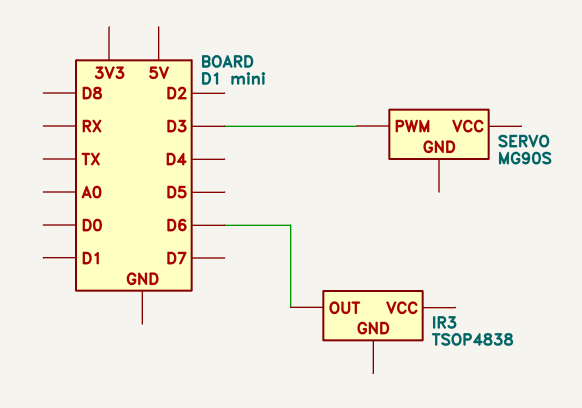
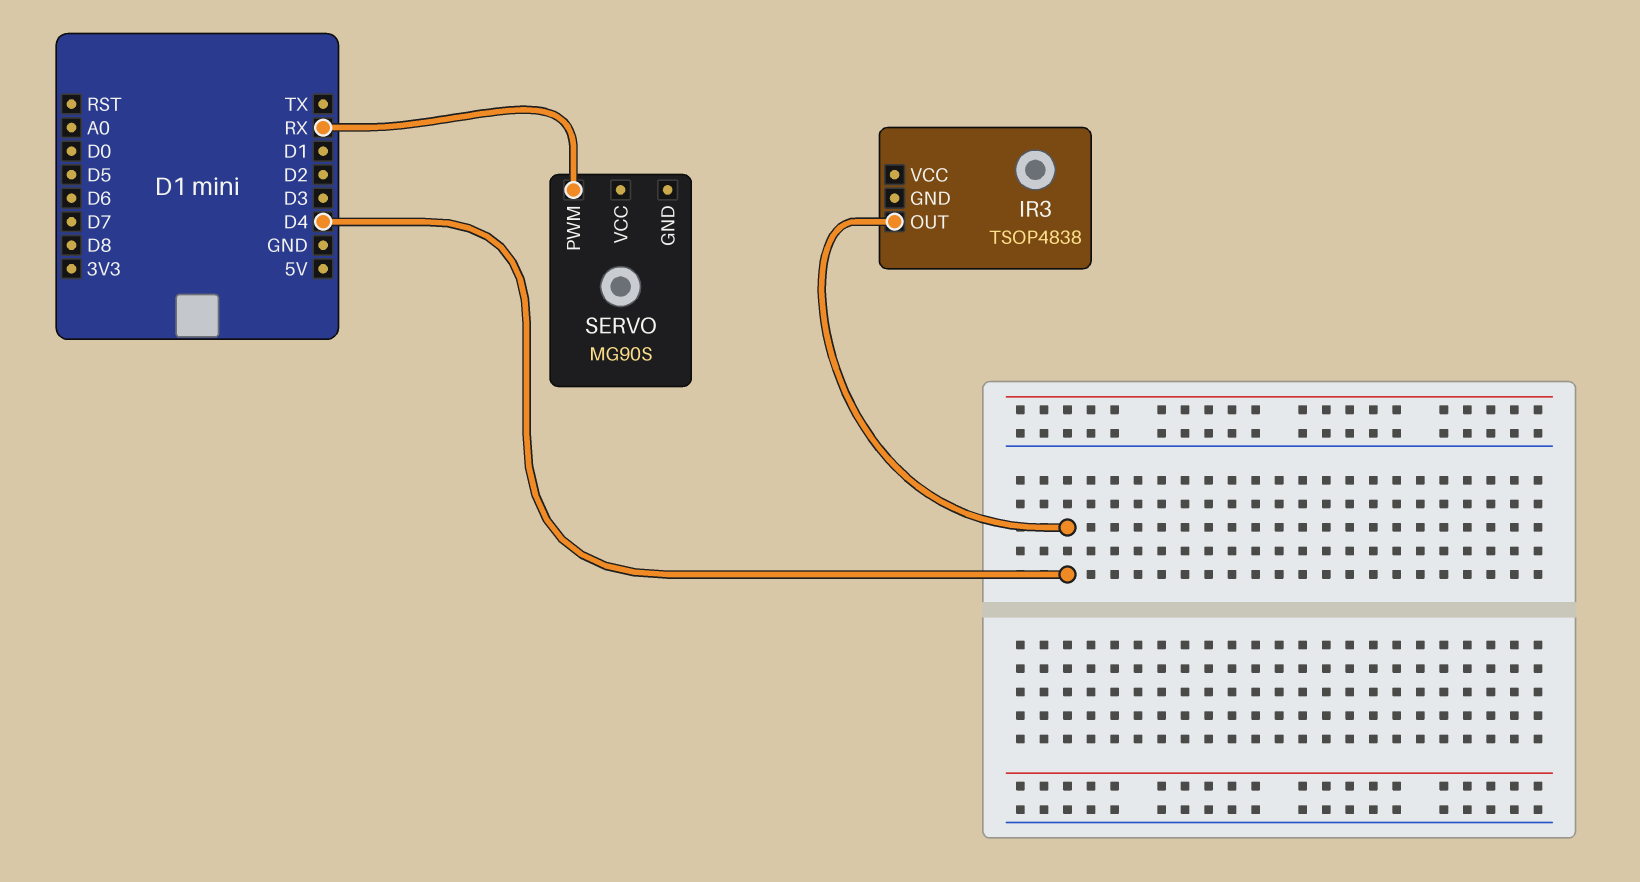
IR3 pin OUT: D6 -> D4
SERVO pin PWM: D3 -> RX

